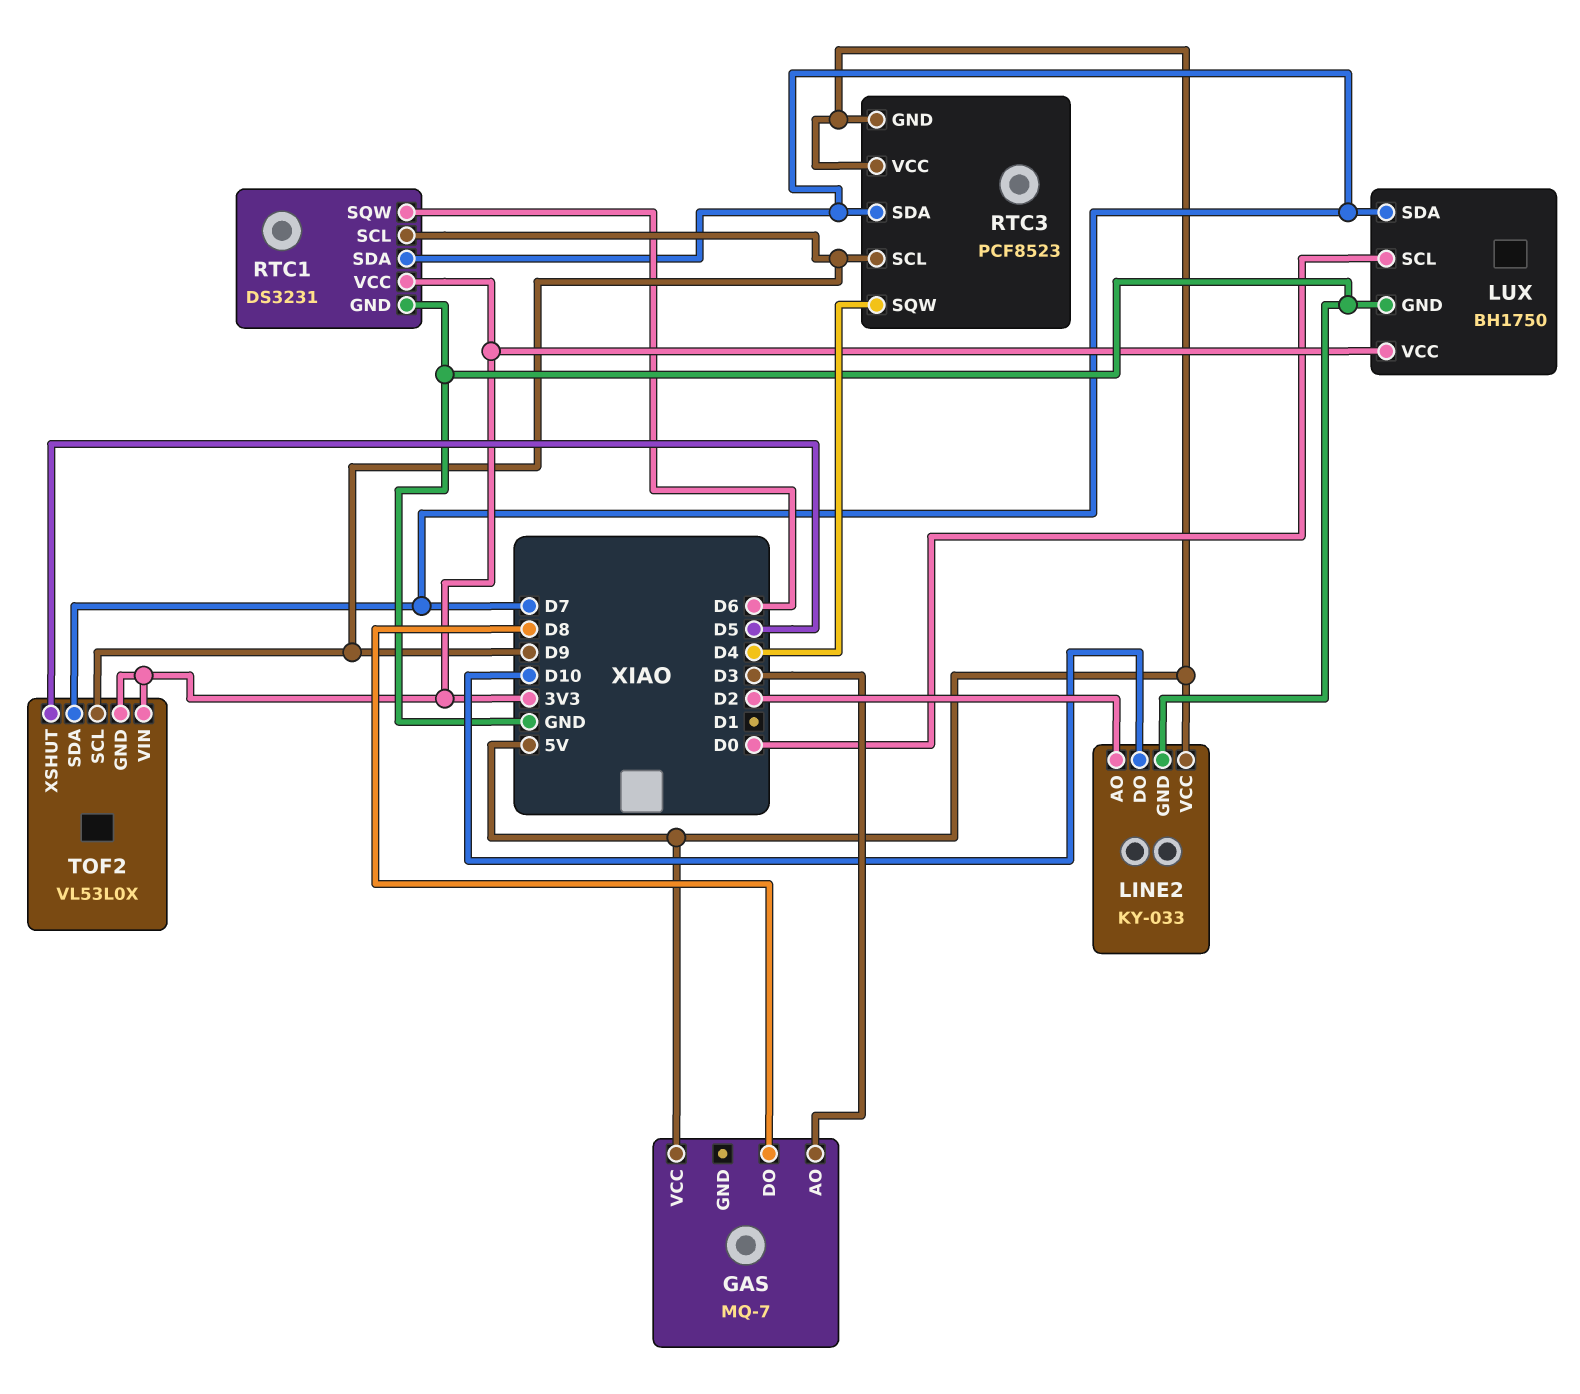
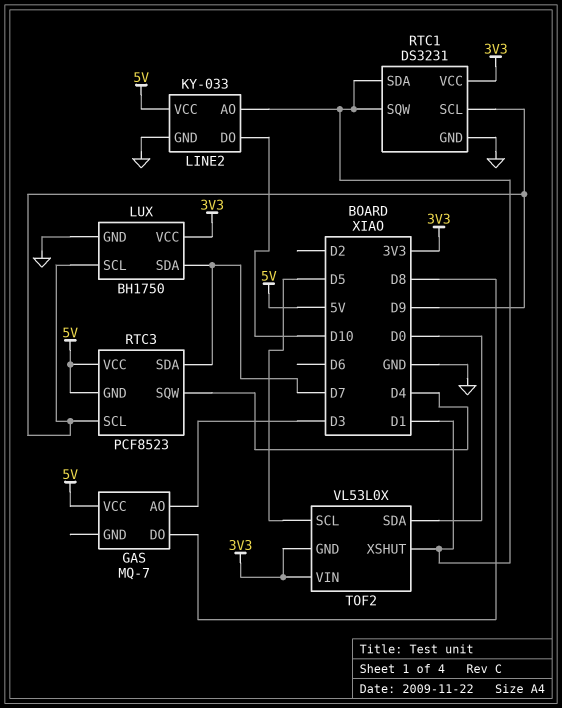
LINE2 pin AO: D2 -> D1
LUX pin SCL: D0 -> D9
RTC1 pin SDA: D7 -> D1
RTC1 pin SQW: D6 -> D1
TOF2 pin SCL: D9 -> D5
TOF2 pin SDA: D7 -> D0
TOF2 pin XSHUT: D5 -> D1

